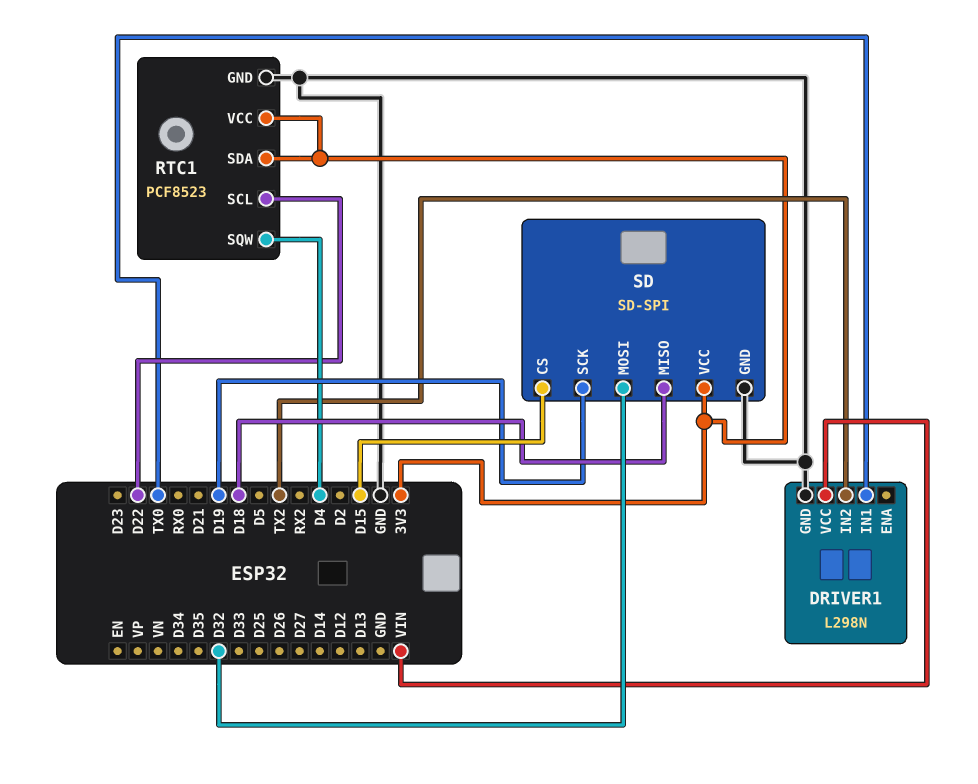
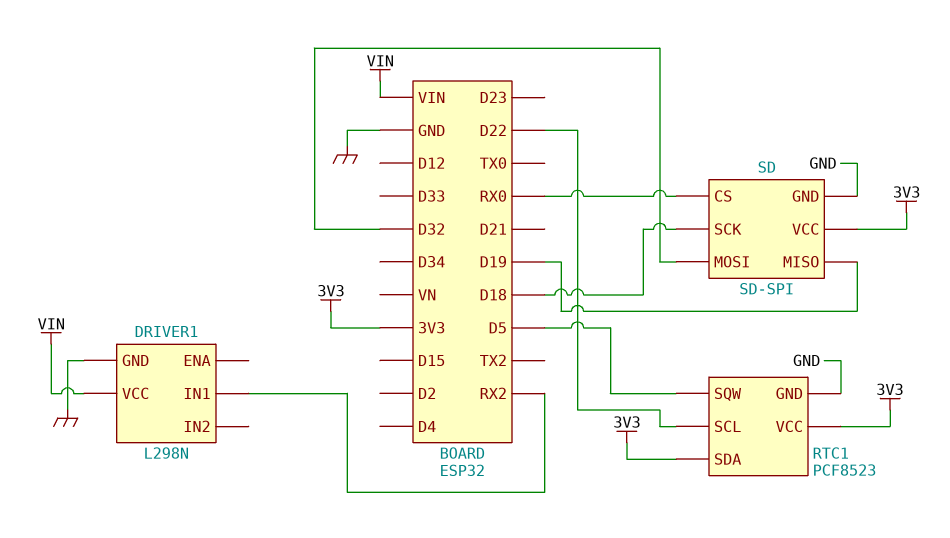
DRIVER1 pin IN1: TX0 -> RX2
DRIVER1 pin IN2: TX2 -> none
RTC1 pin SQW: D4 -> D5
SD pin CS: D15 -> RX0
SD pin MISO: D18 -> D19
SD pin SCK: D19 -> D18

